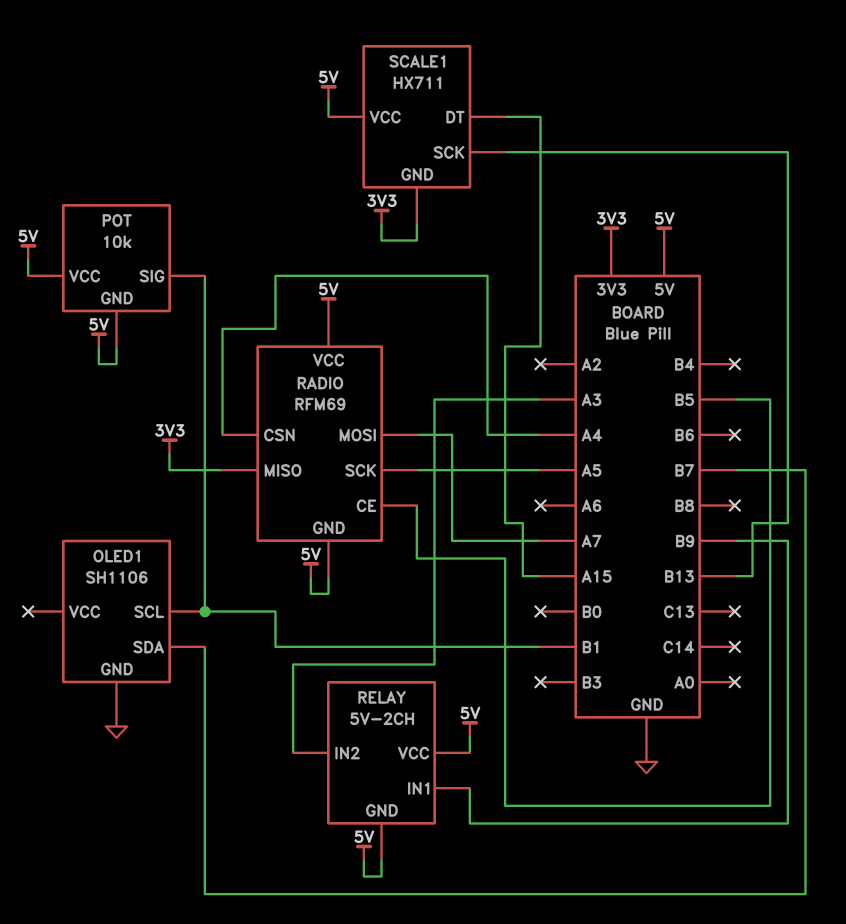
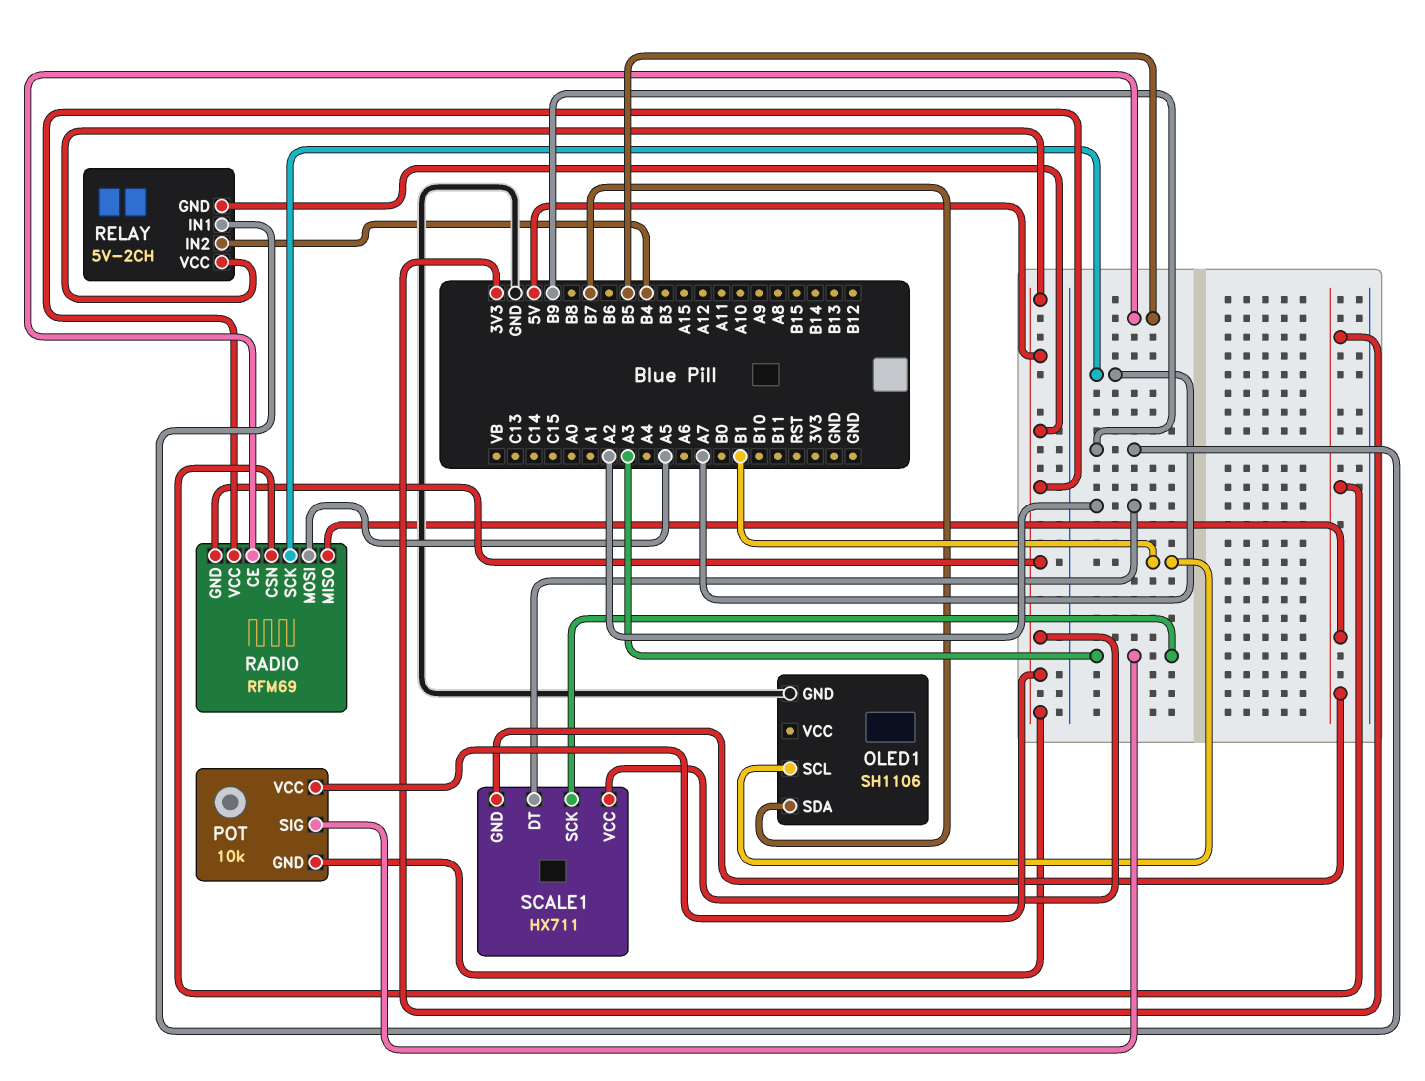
POT pin SIG: B1 -> A3
RADIO pin CSN: A4 -> 3V3
RADIO pin MOSI: A7 -> A5
RADIO pin SCK: A5 -> A7
RELAY pin IN2: A3 -> B4
SCALE1 pin DT: A15 -> A2
SCALE1 pin SCK: B13 -> A3

